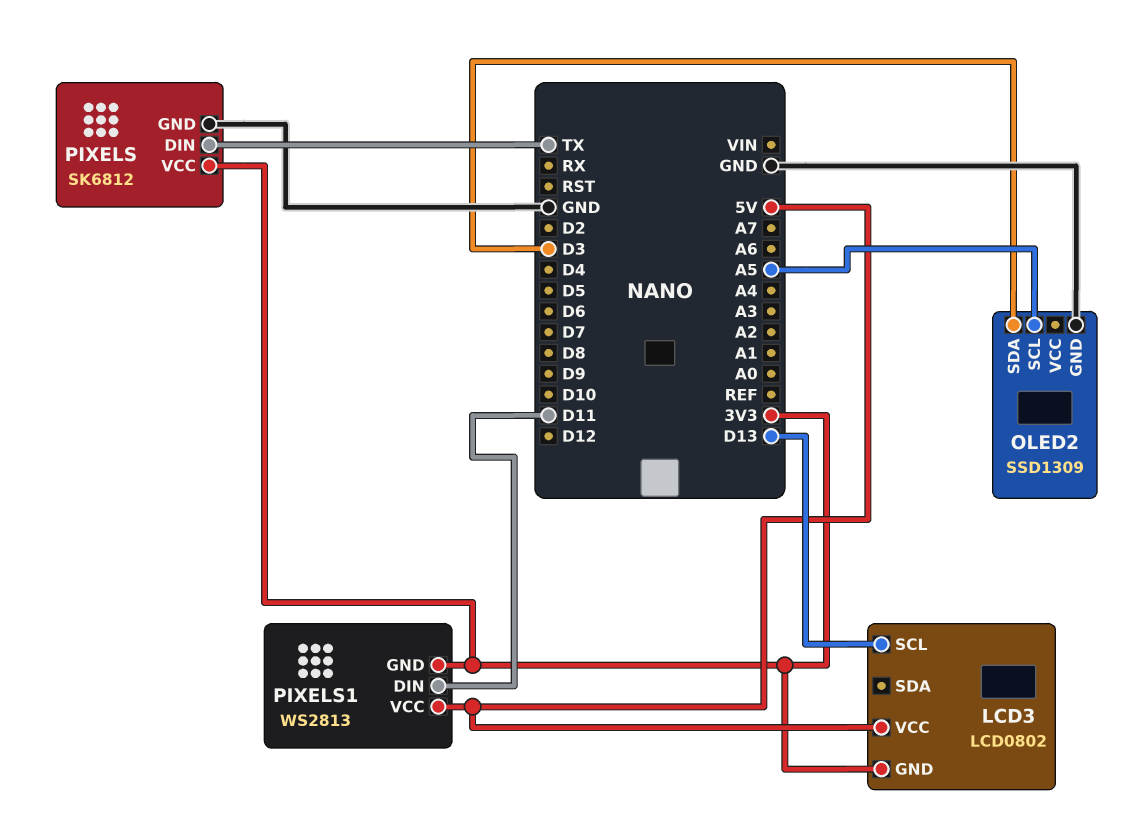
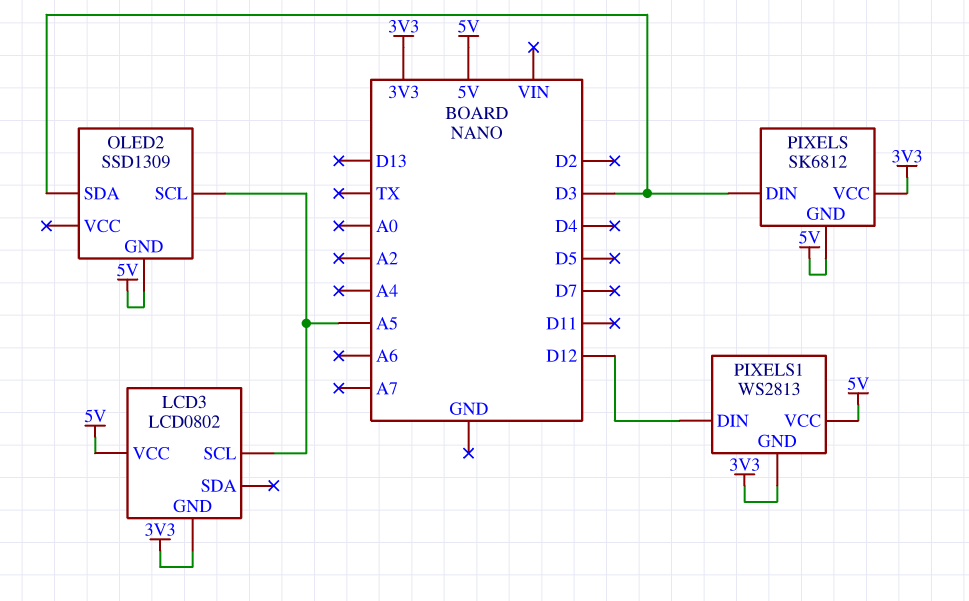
LCD3 pin SCL: D13 -> A5
OLED2 pin GND: GND -> 5V
PIXELS pin DIN: TX -> D3
PIXELS pin GND: GND -> 5V
PIXELS1 pin DIN: D11 -> D12

